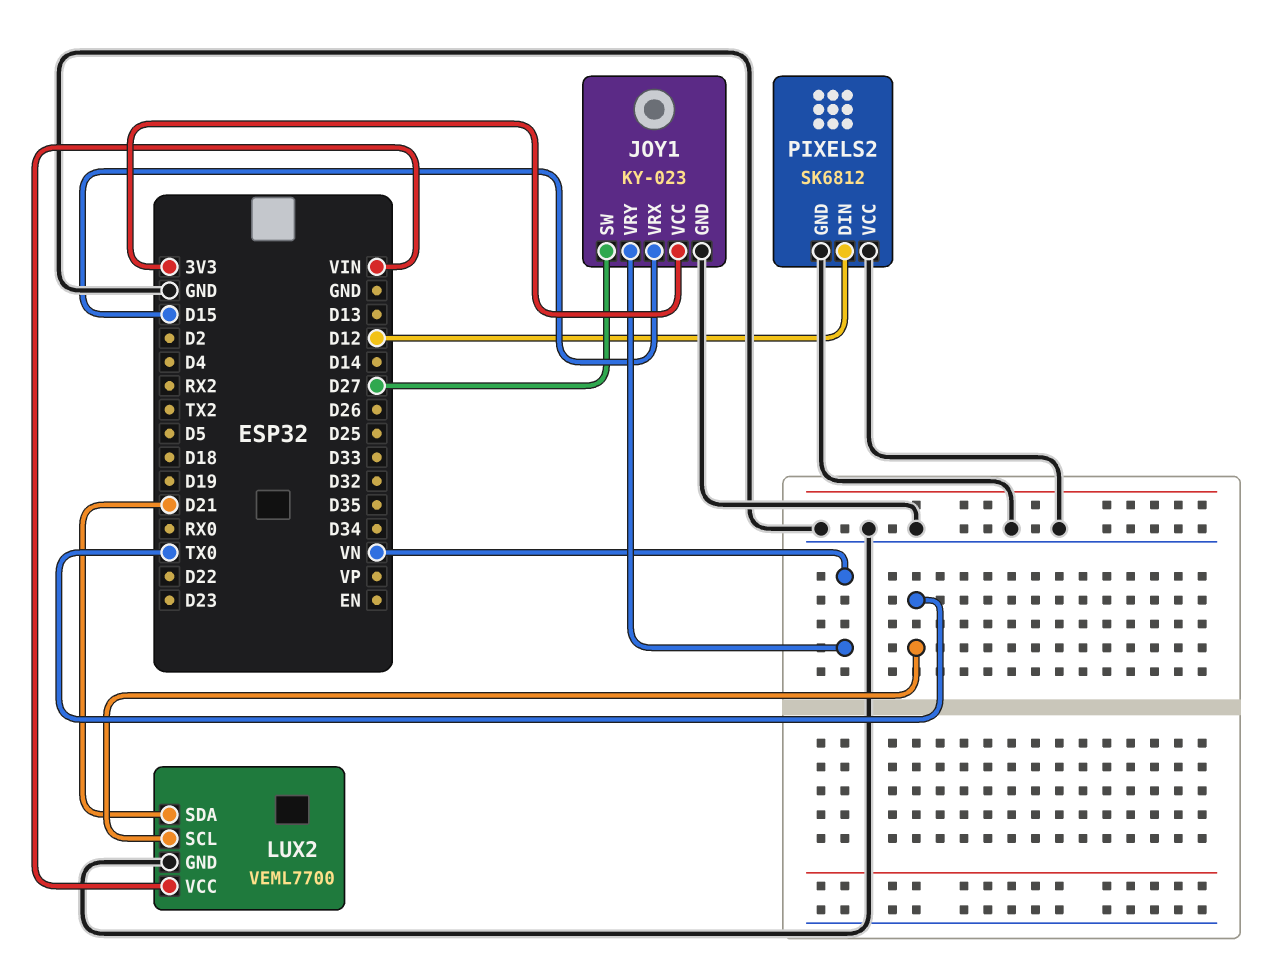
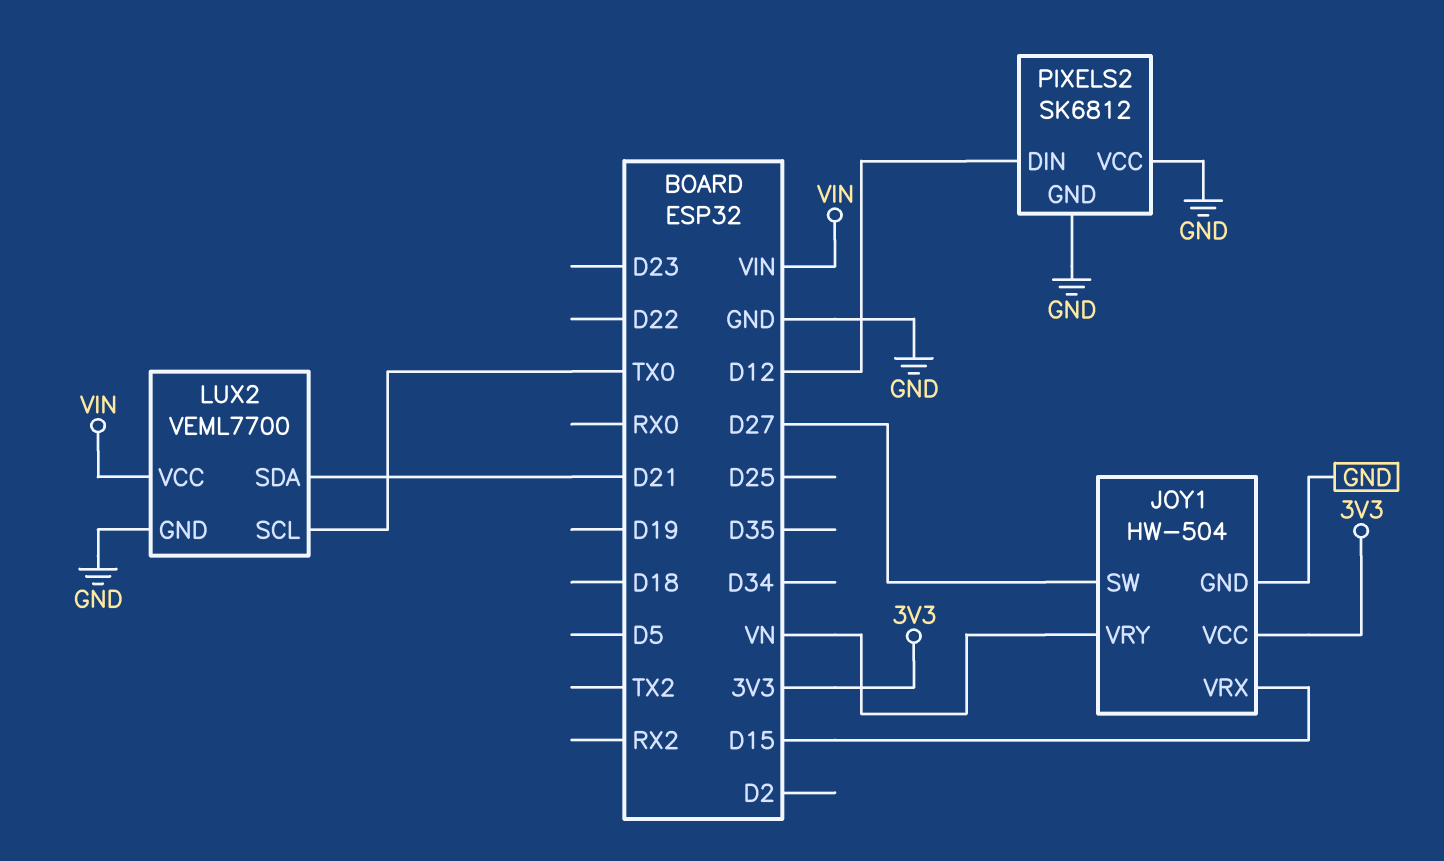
JOY1: KY-023 -> HW-504

